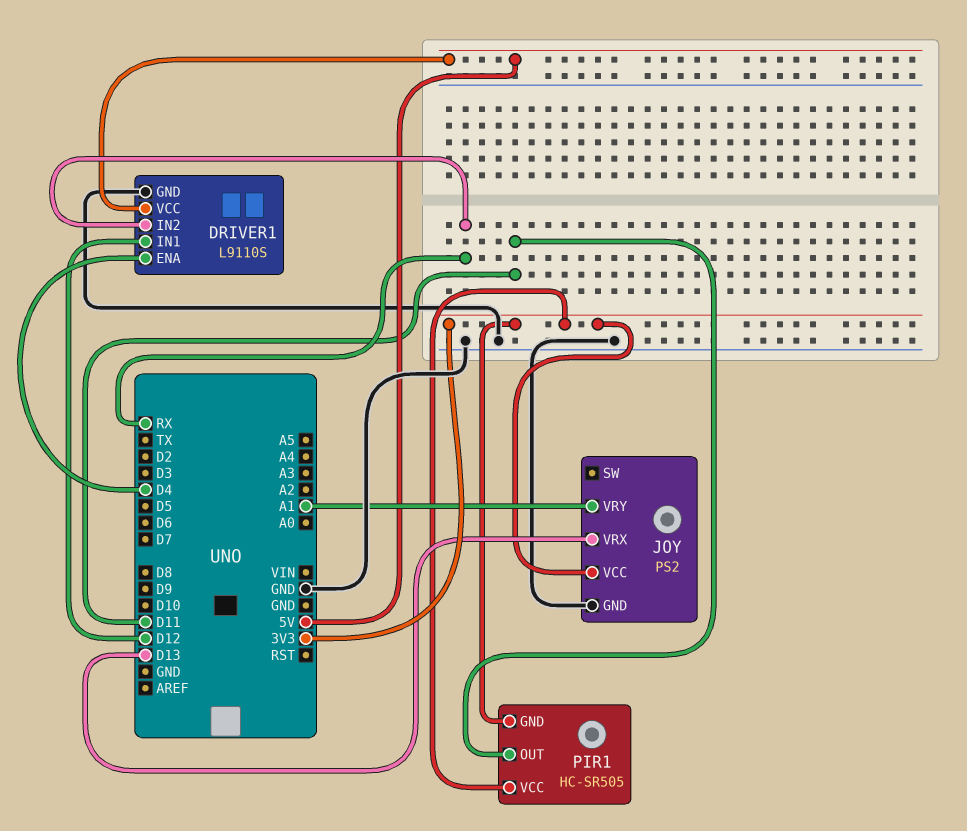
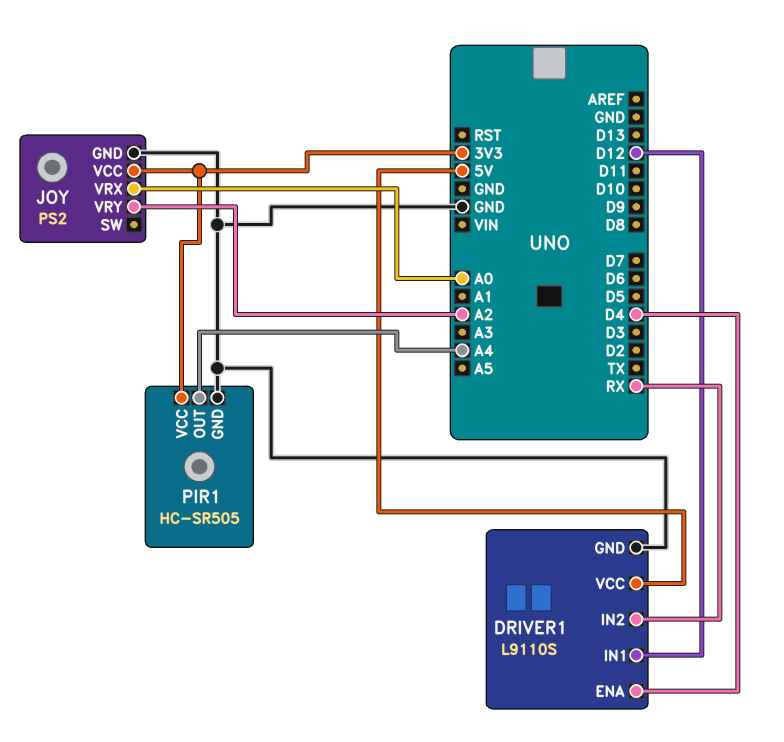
JOY pin VRX: D13 -> A0
JOY pin VRY: A1 -> A2
PIR1 pin GND: 3V3 -> GND
PIR1 pin OUT: D11 -> A4

